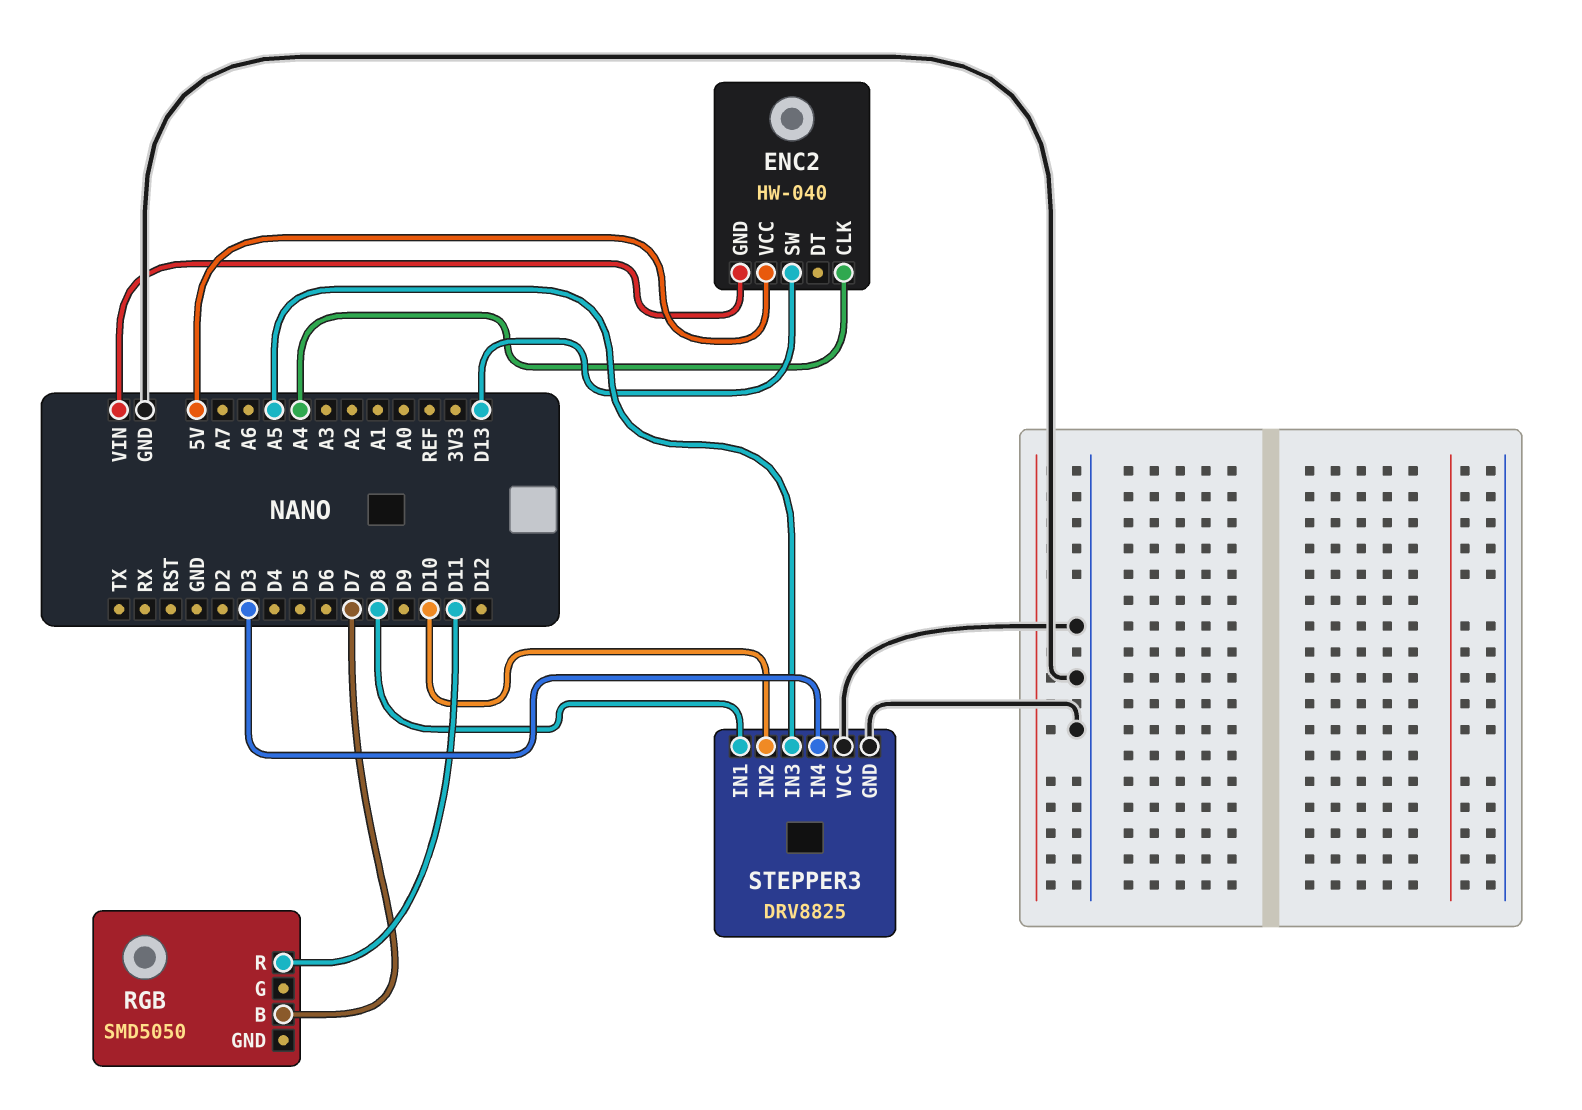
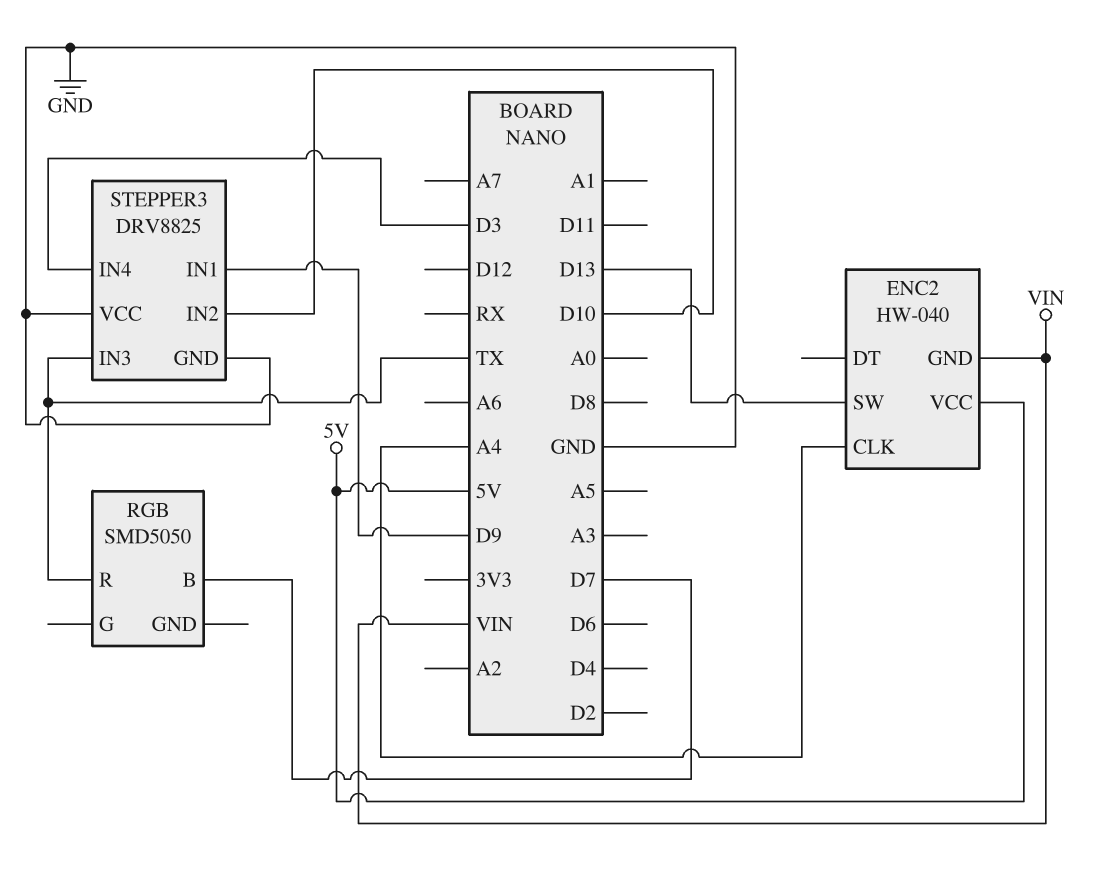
RGB pin R: D11 -> TX
STEPPER3 pin IN1: D8 -> D9
STEPPER3 pin IN3: A5 -> TX

